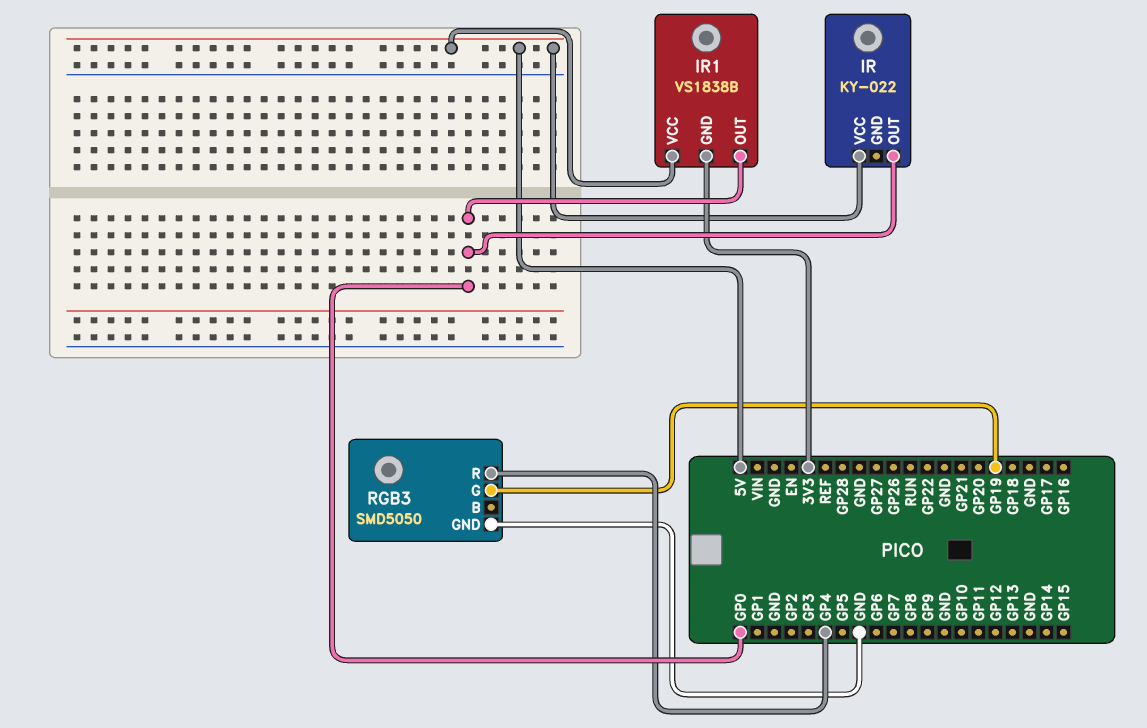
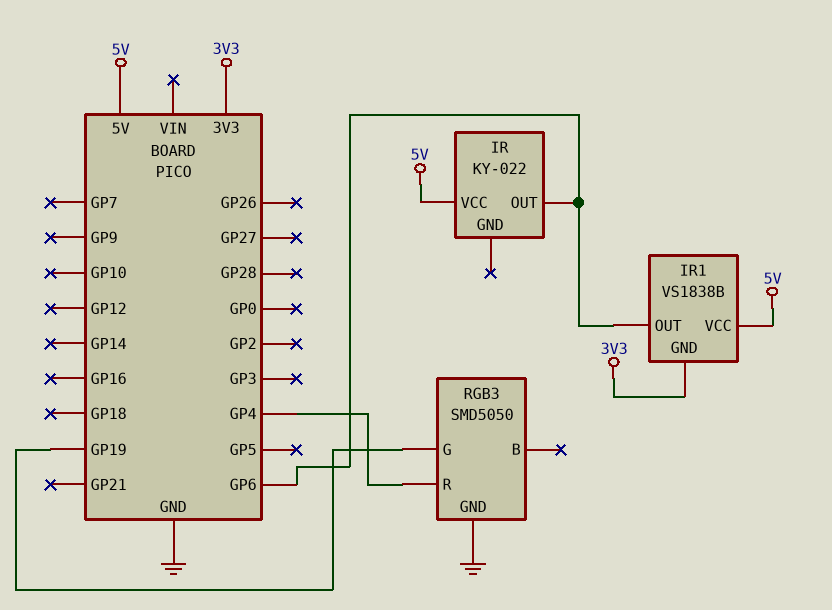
IR pin OUT: GP0 -> GP6
IR1 pin OUT: GP0 -> GP6

